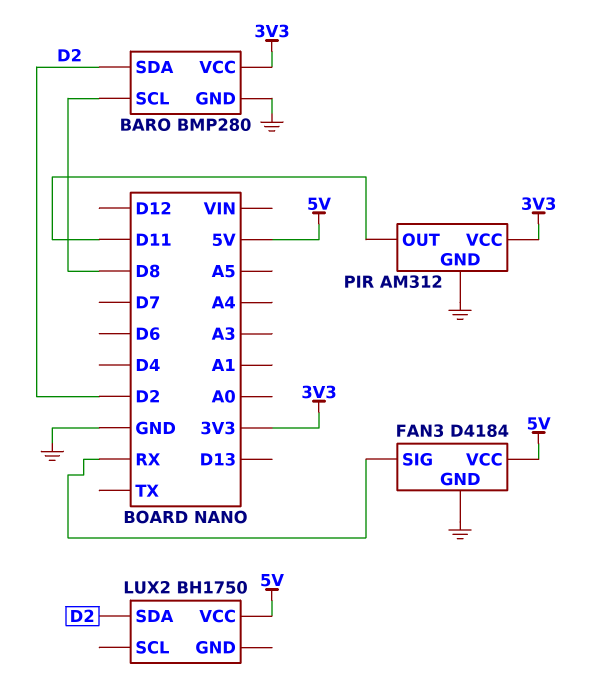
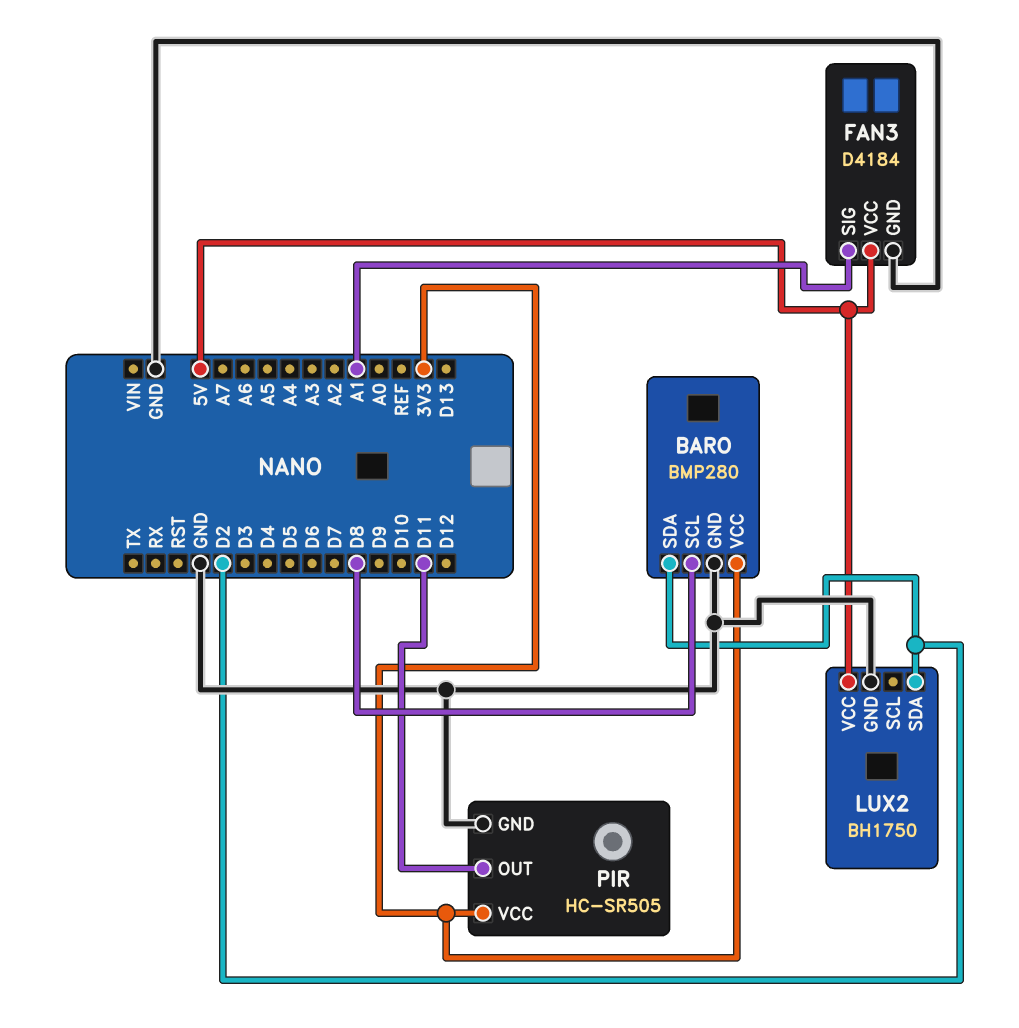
FAN3 pin SIG: RX -> A1
LUX2 pin GND: none -> GND
PIR: AM312 -> HC-SR505

